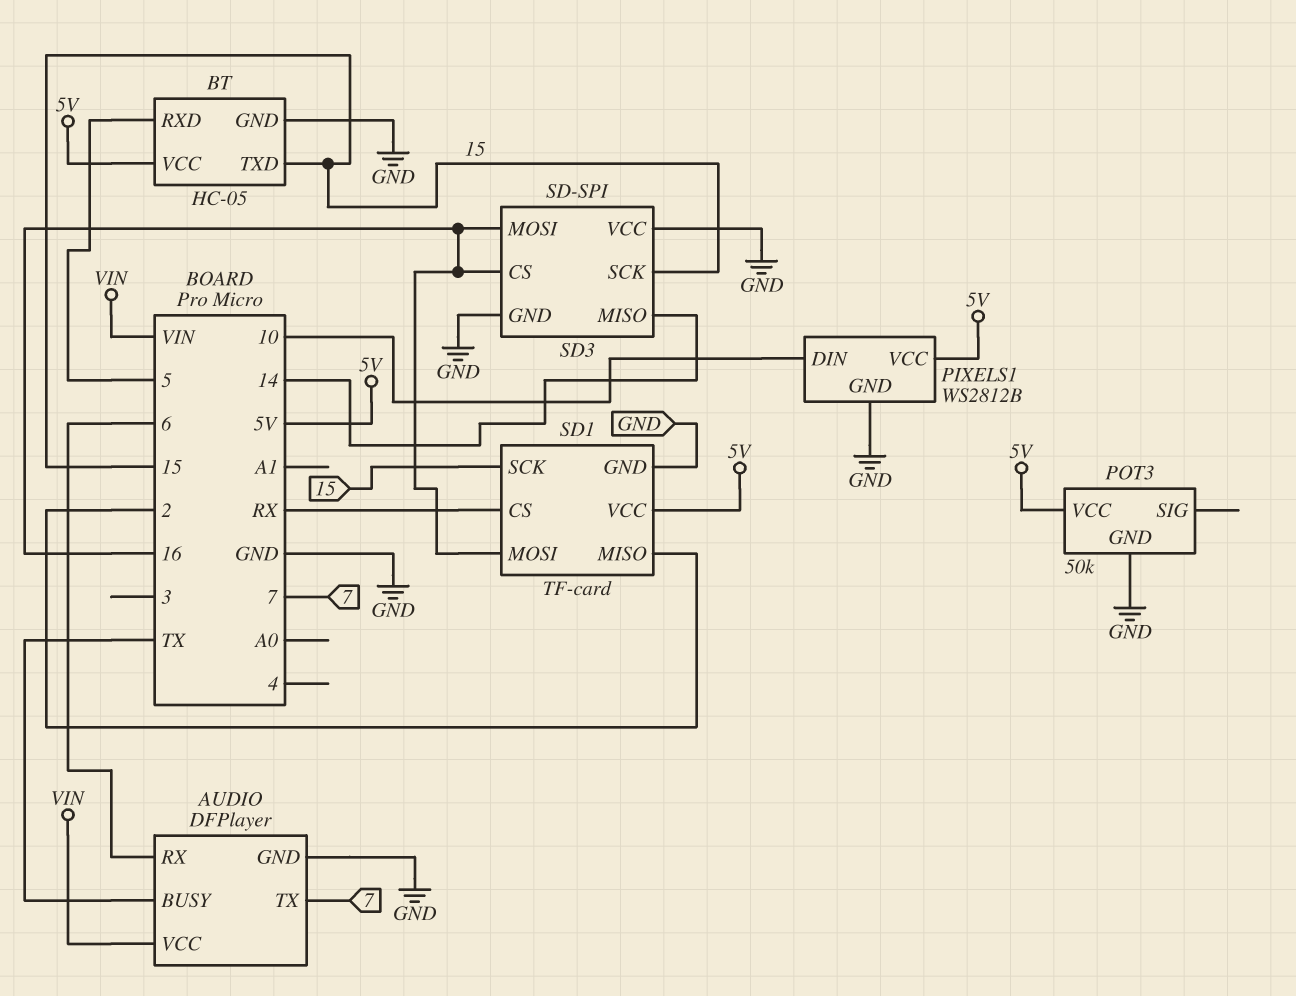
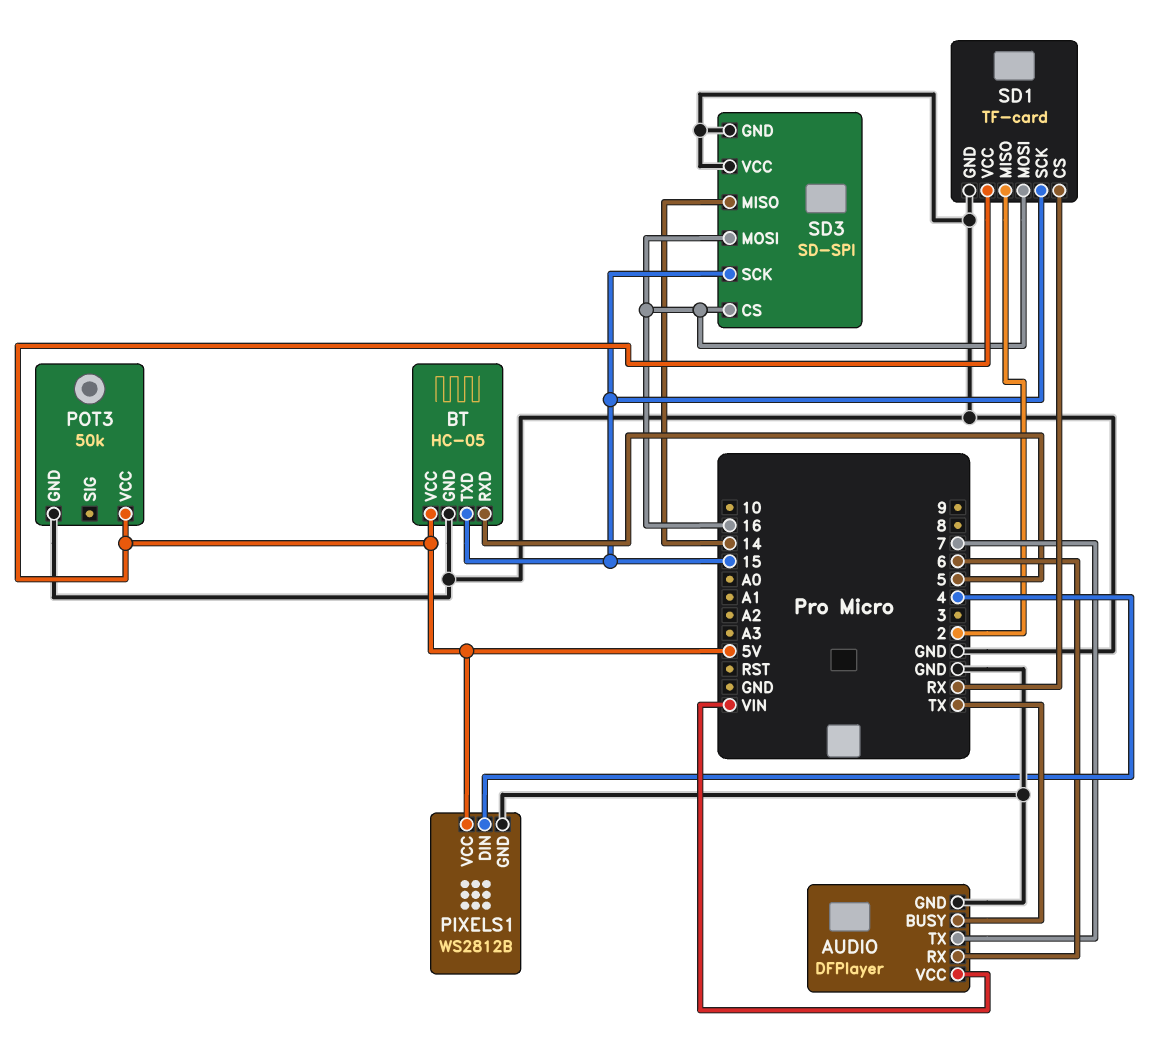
PIXELS1 pin DIN: 10 -> 4

